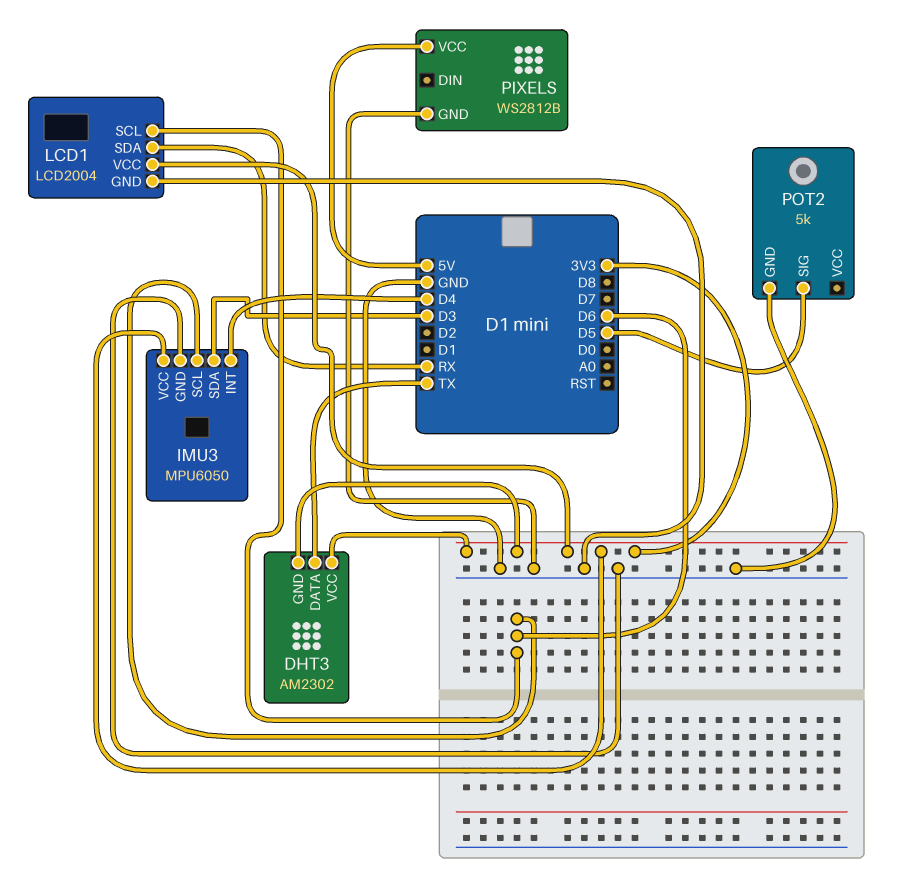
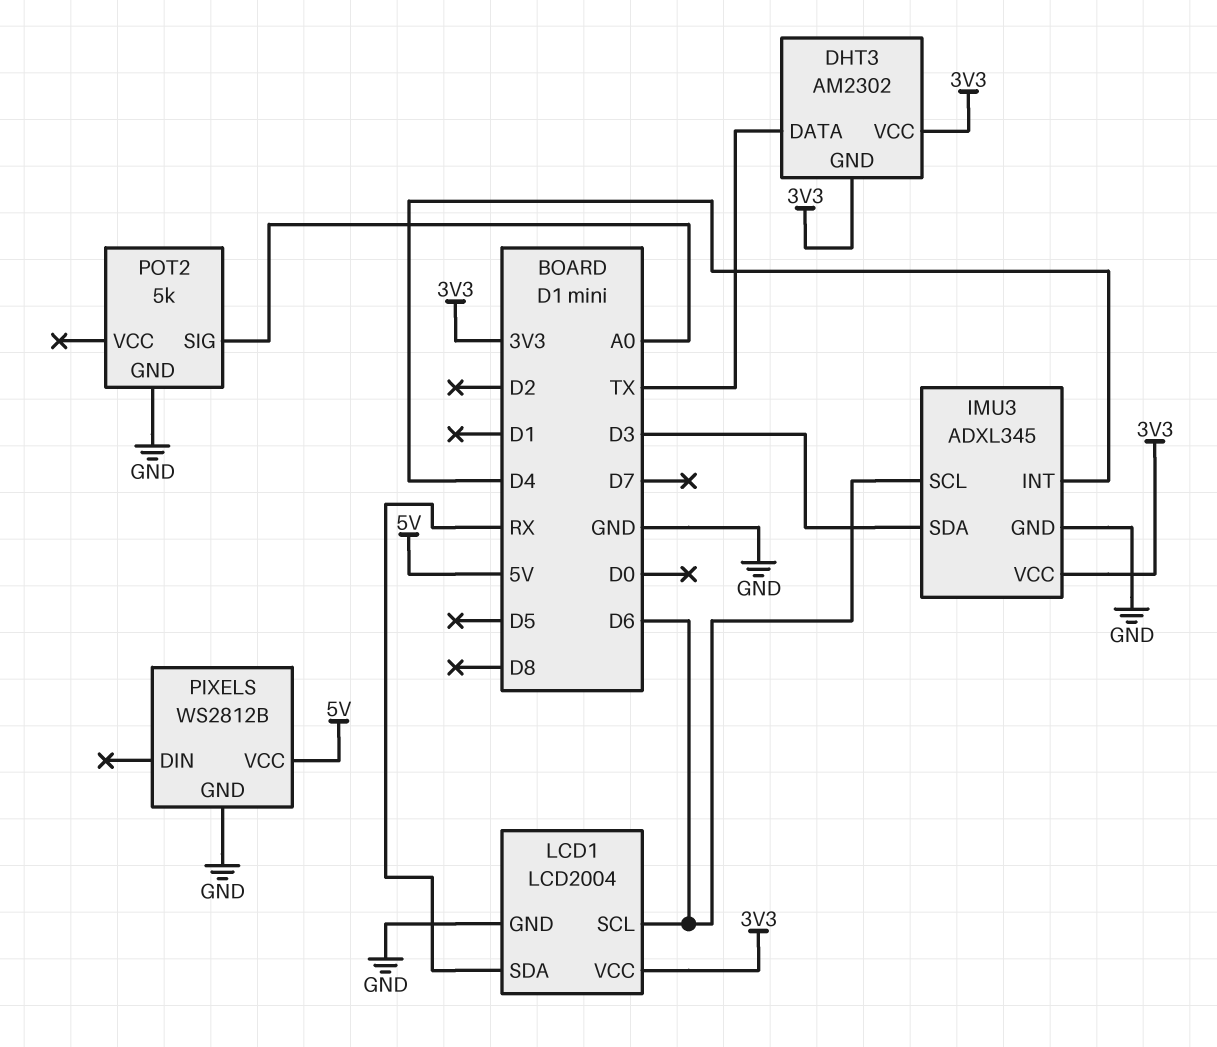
IMU3: MPU6050 -> ADXL345
POT2 pin SIG: D5 -> A0

